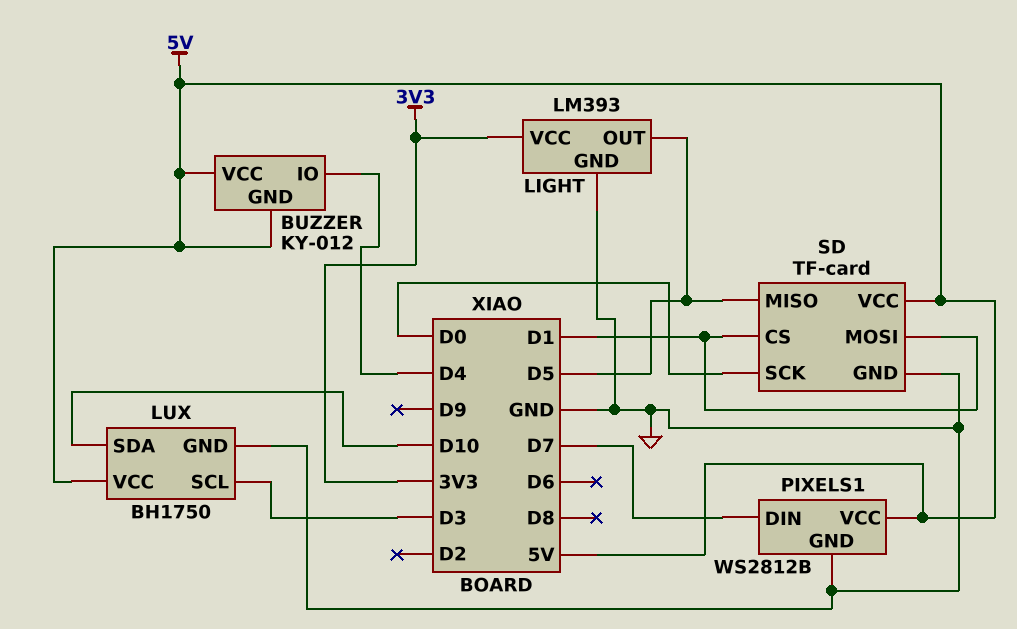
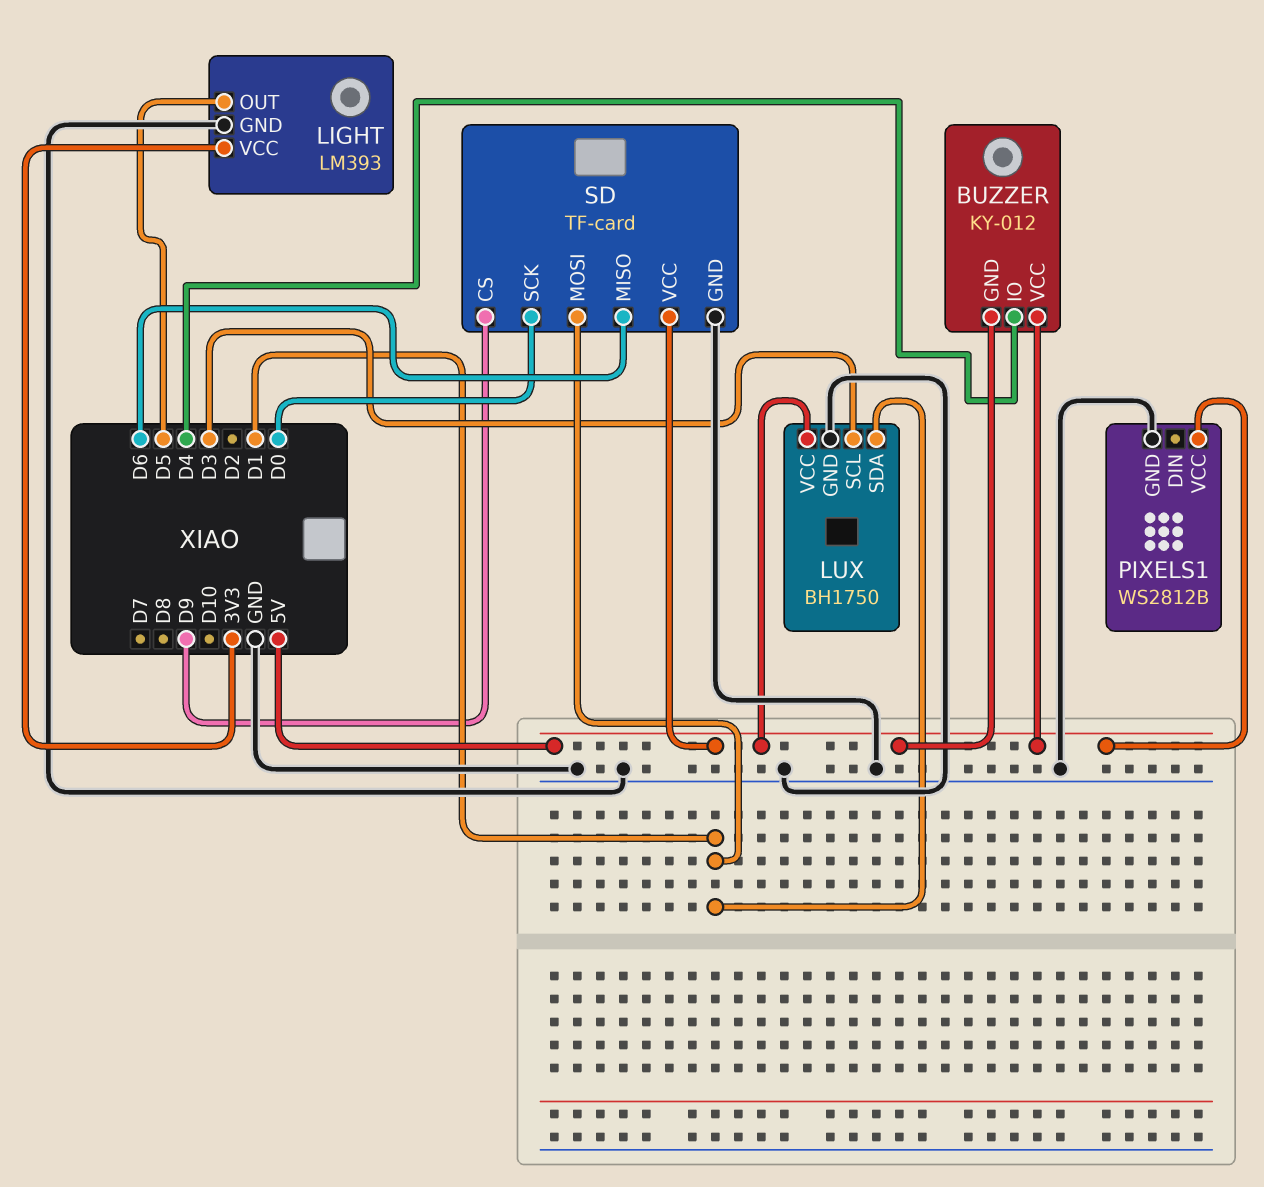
LUX pin SDA: D10 -> D1
PIXELS1 pin DIN: D7 -> none
SD pin CS: D1 -> D9
SD pin MISO: D5 -> D6

